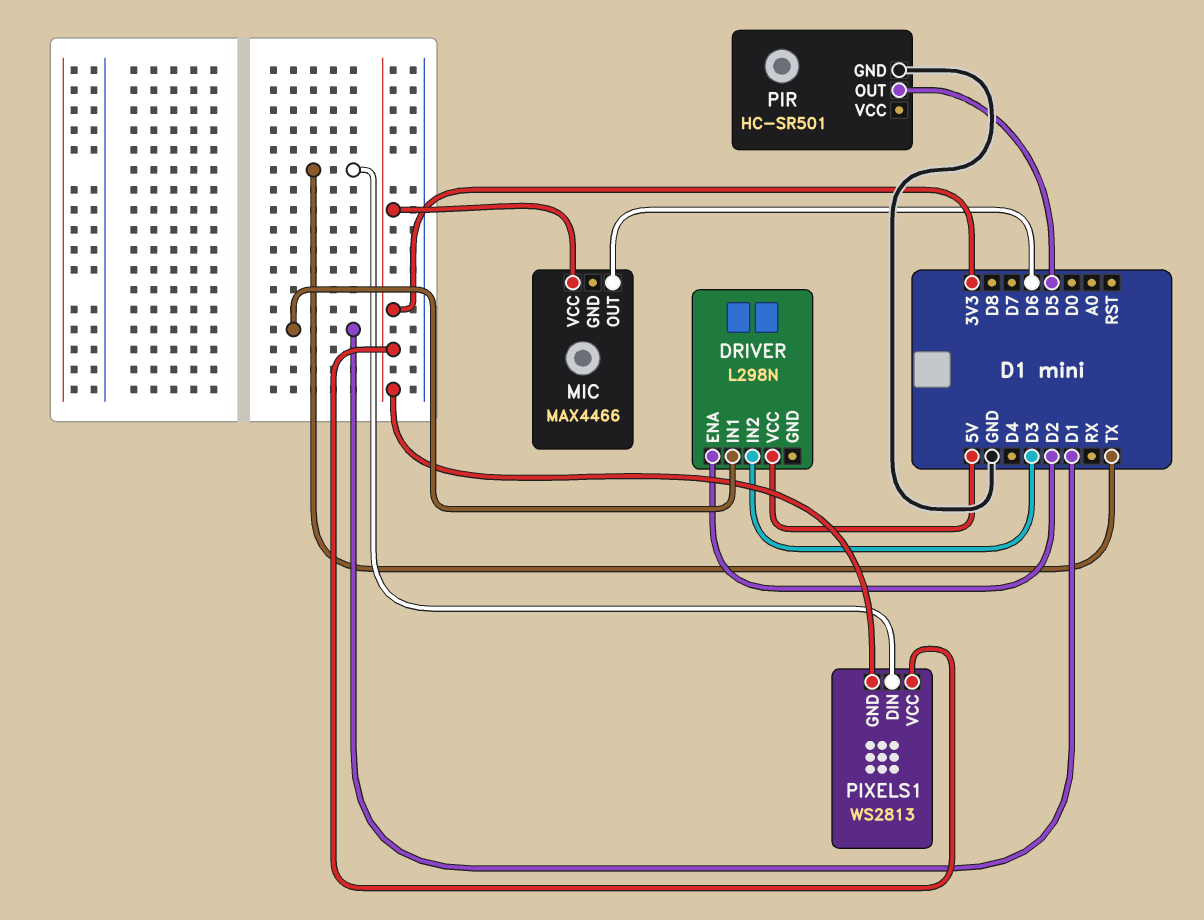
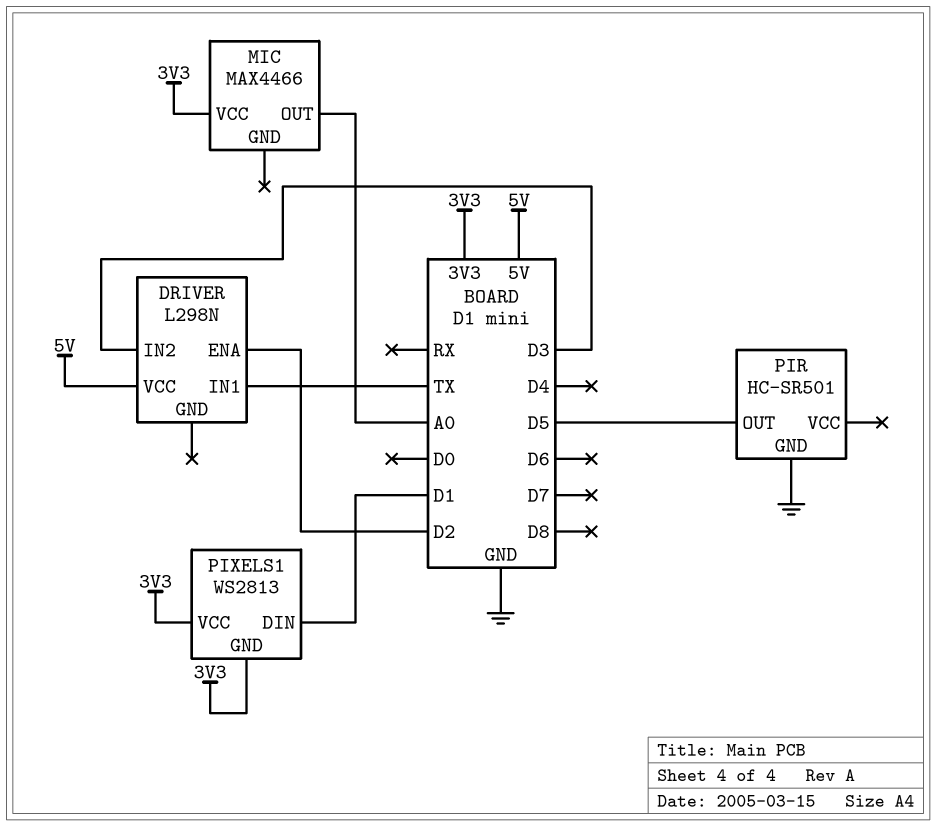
DRIVER pin IN1: D1 -> TX
MIC pin OUT: D6 -> A0
PIXELS1 pin DIN: TX -> D1

